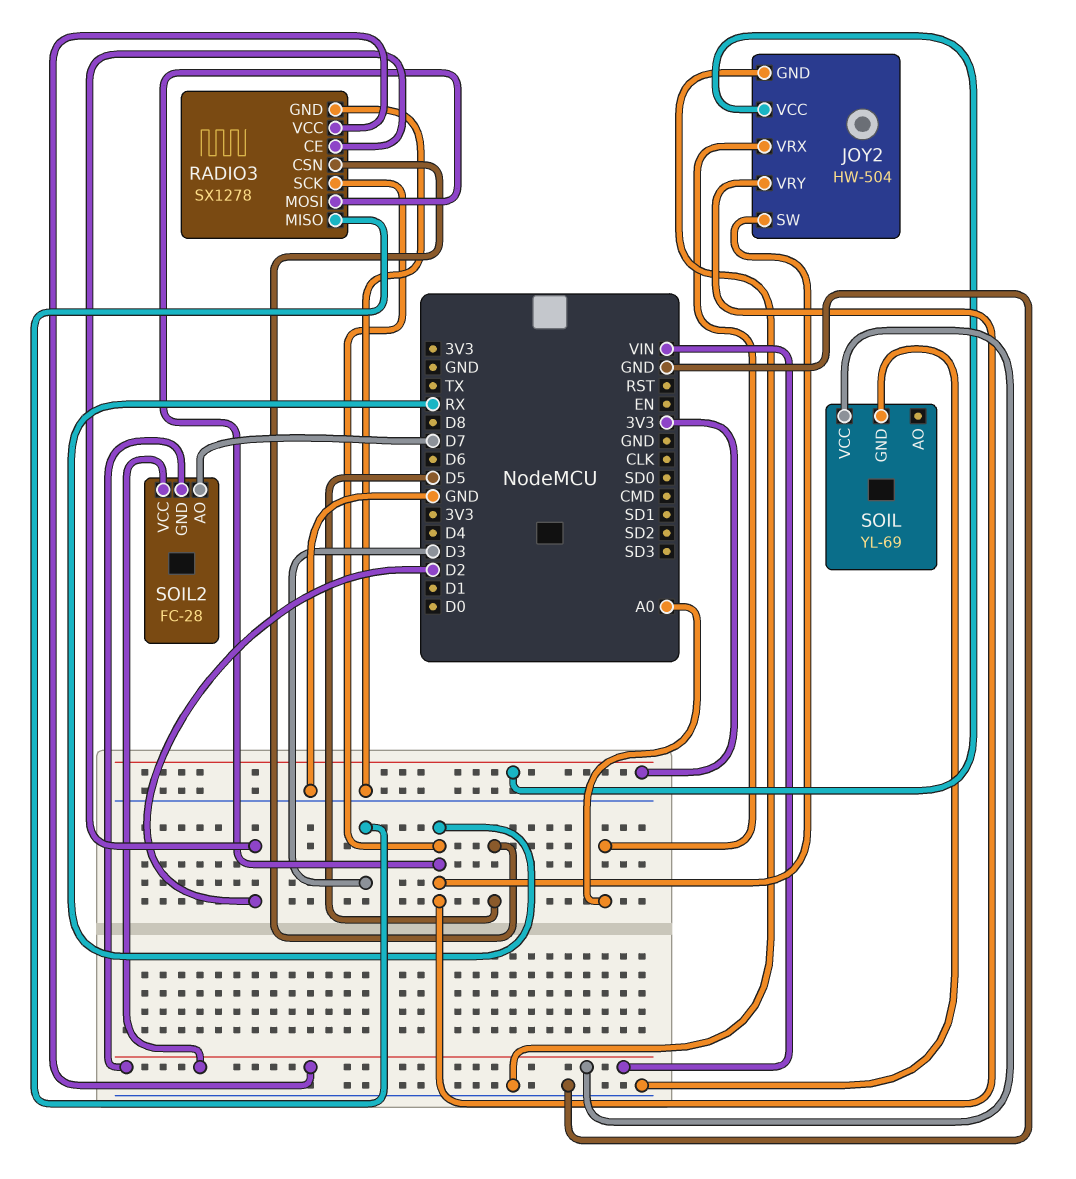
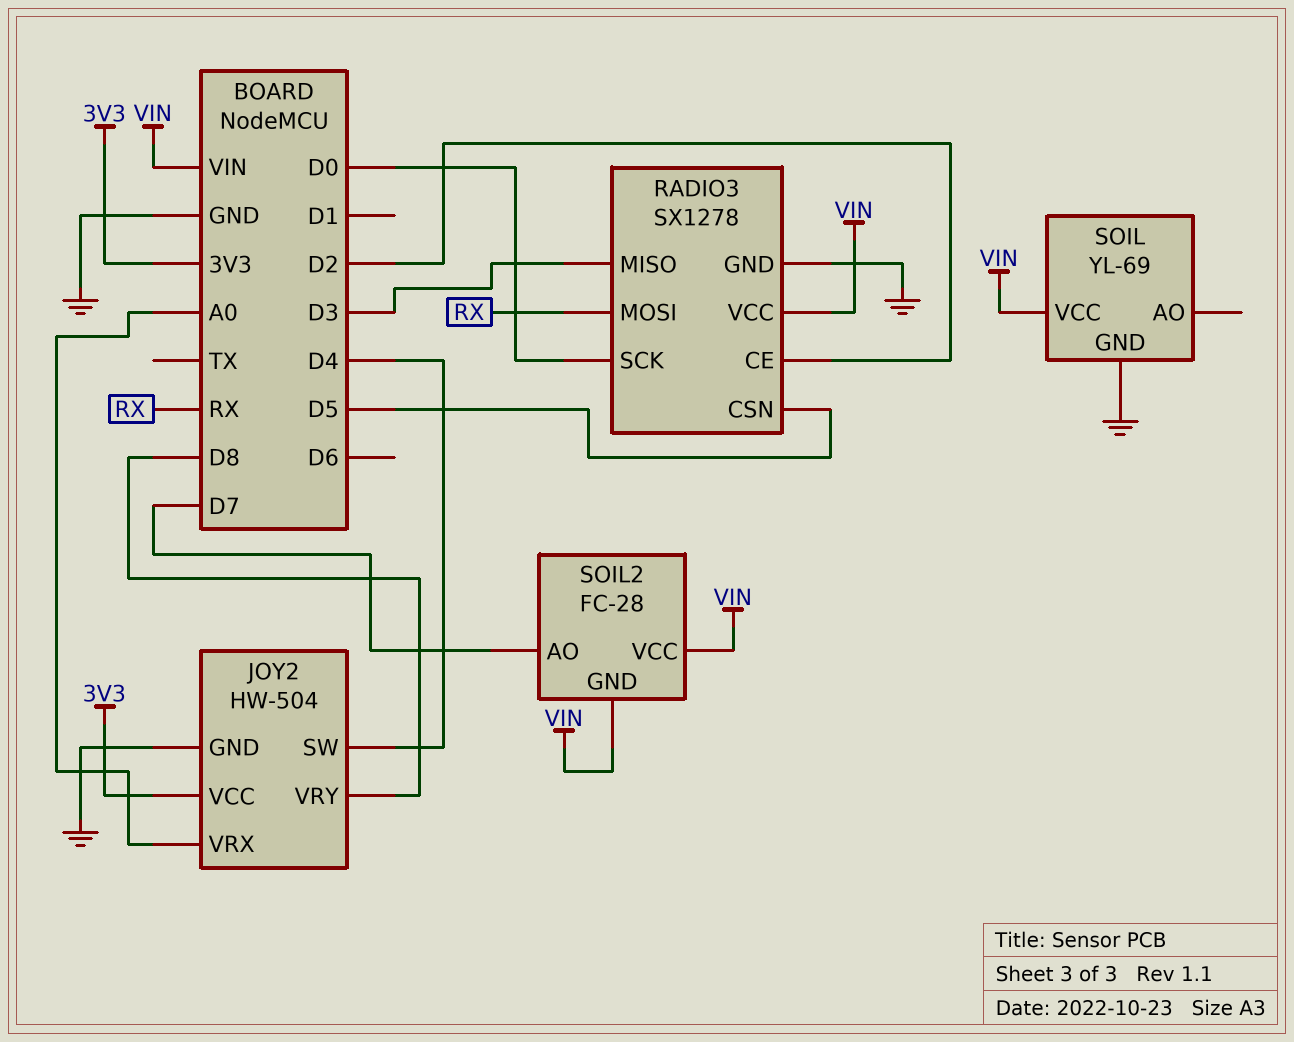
JOY2 pin SW: RX -> D4
JOY2 pin VRY: RX -> D8
RADIO3 pin SCK: RX -> D0

